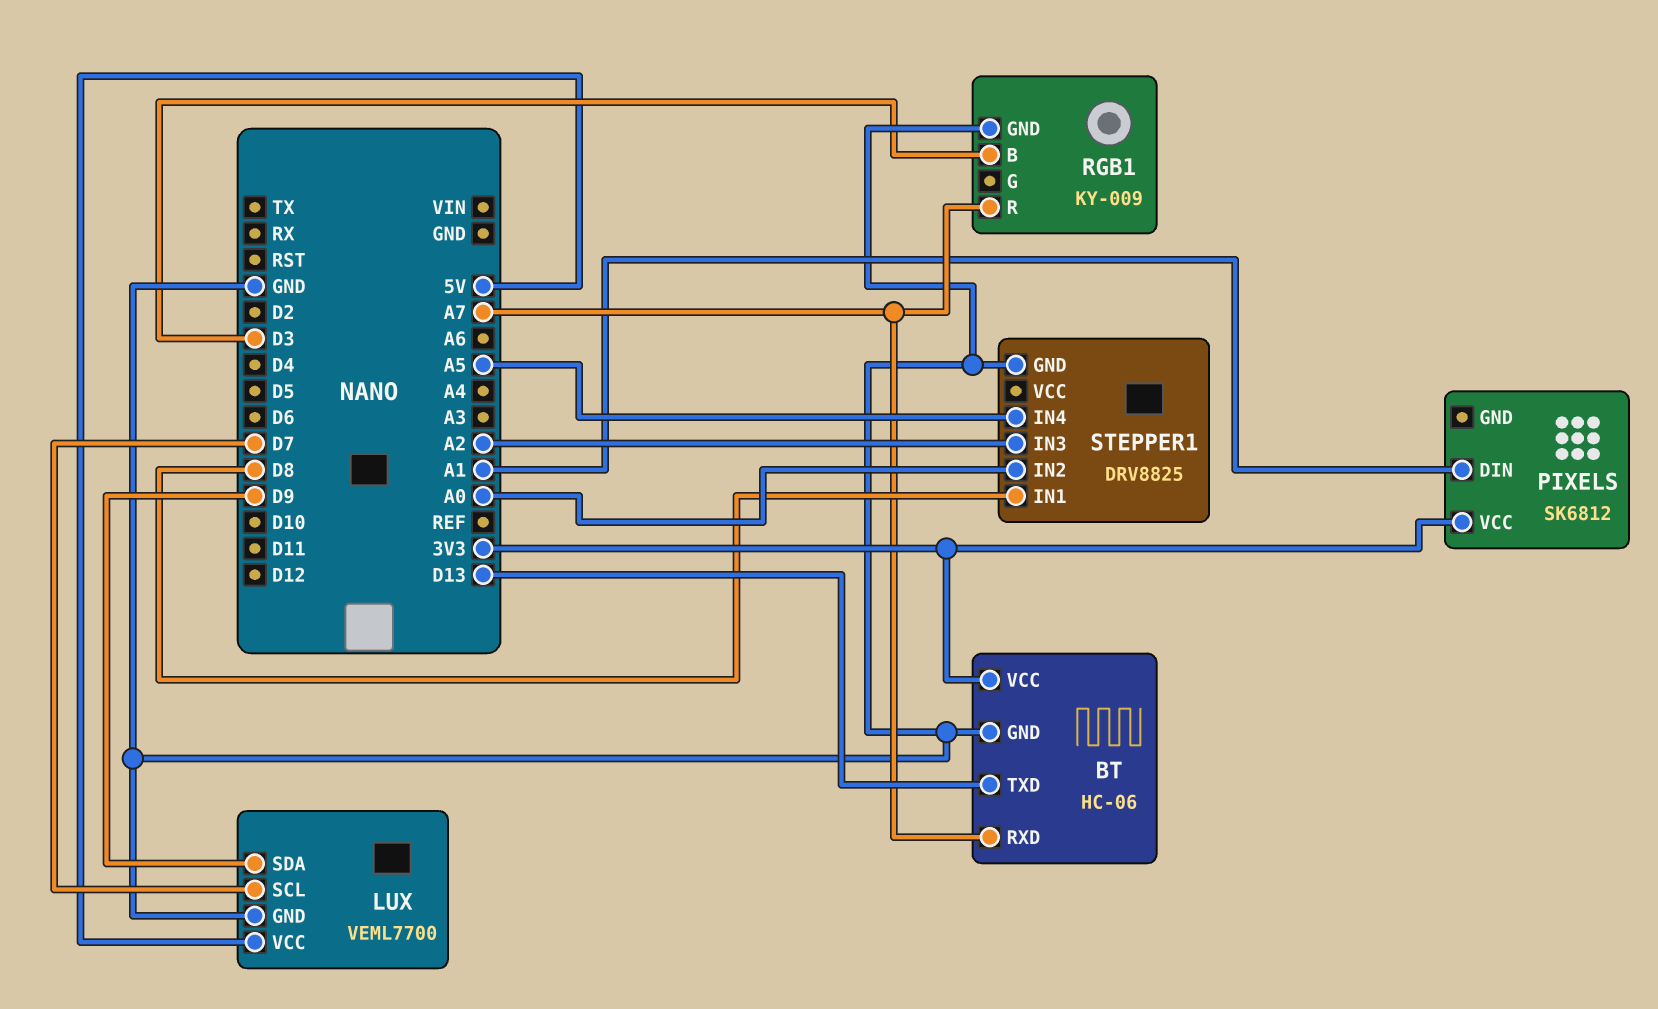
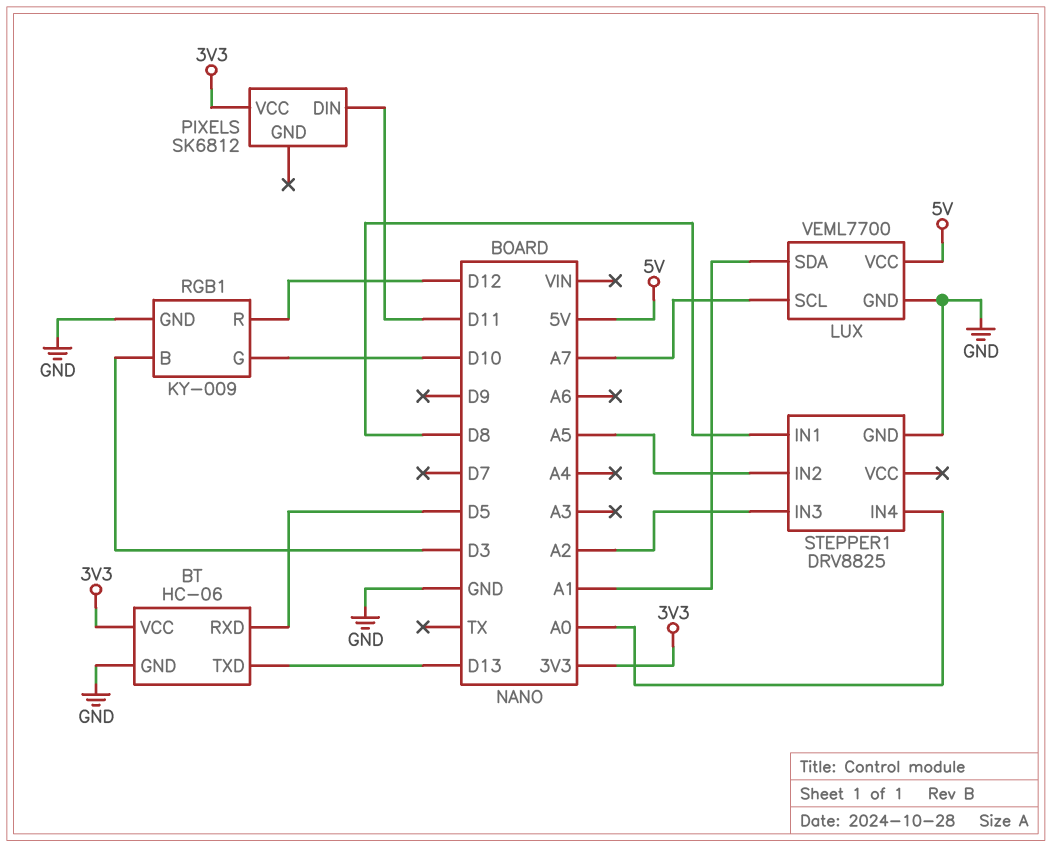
BT pin RXD: A7 -> D5
LUX pin SCL: D7 -> A7
LUX pin SDA: D9 -> A1
PIXELS pin DIN: A1 -> D11
RGB1 pin G: none -> D10
RGB1 pin R: A7 -> D12
STEPPER1 pin IN2: A0 -> A5
STEPPER1 pin IN4: A5 -> A0

